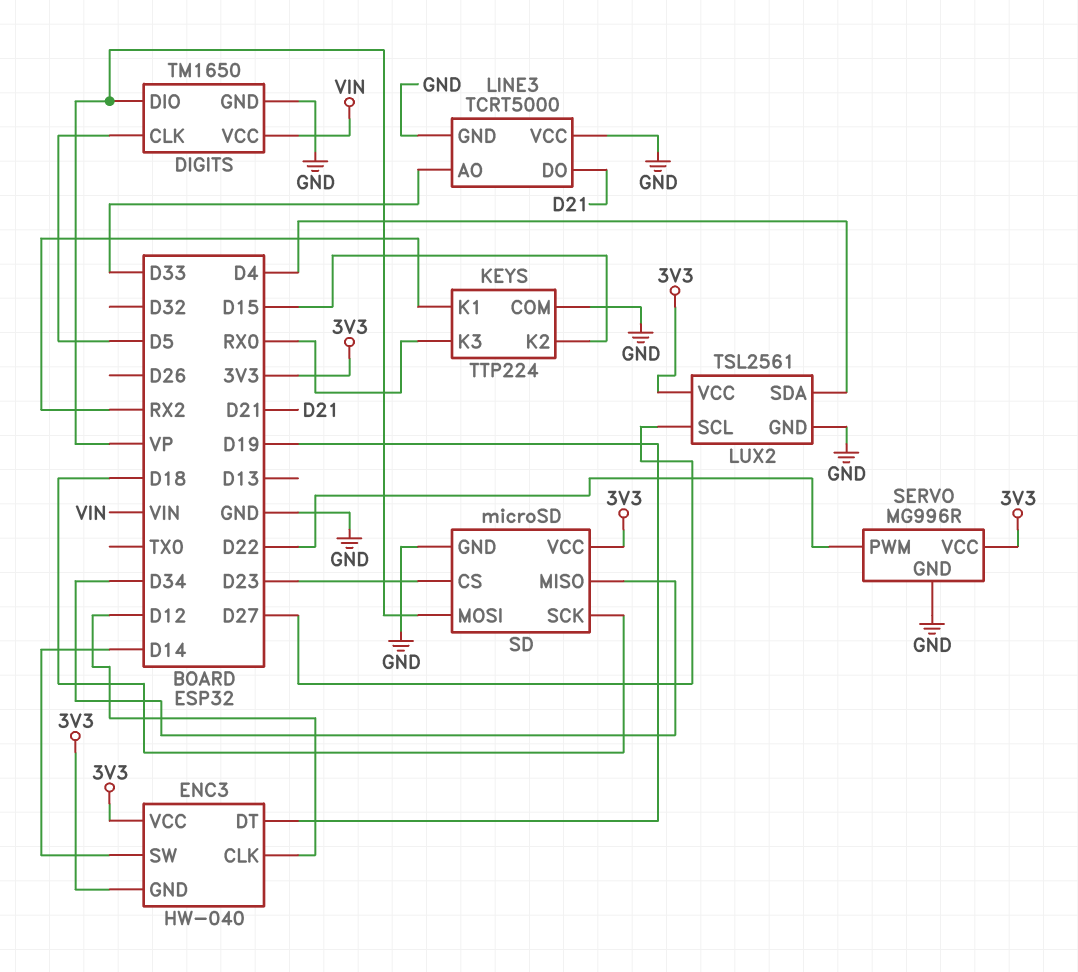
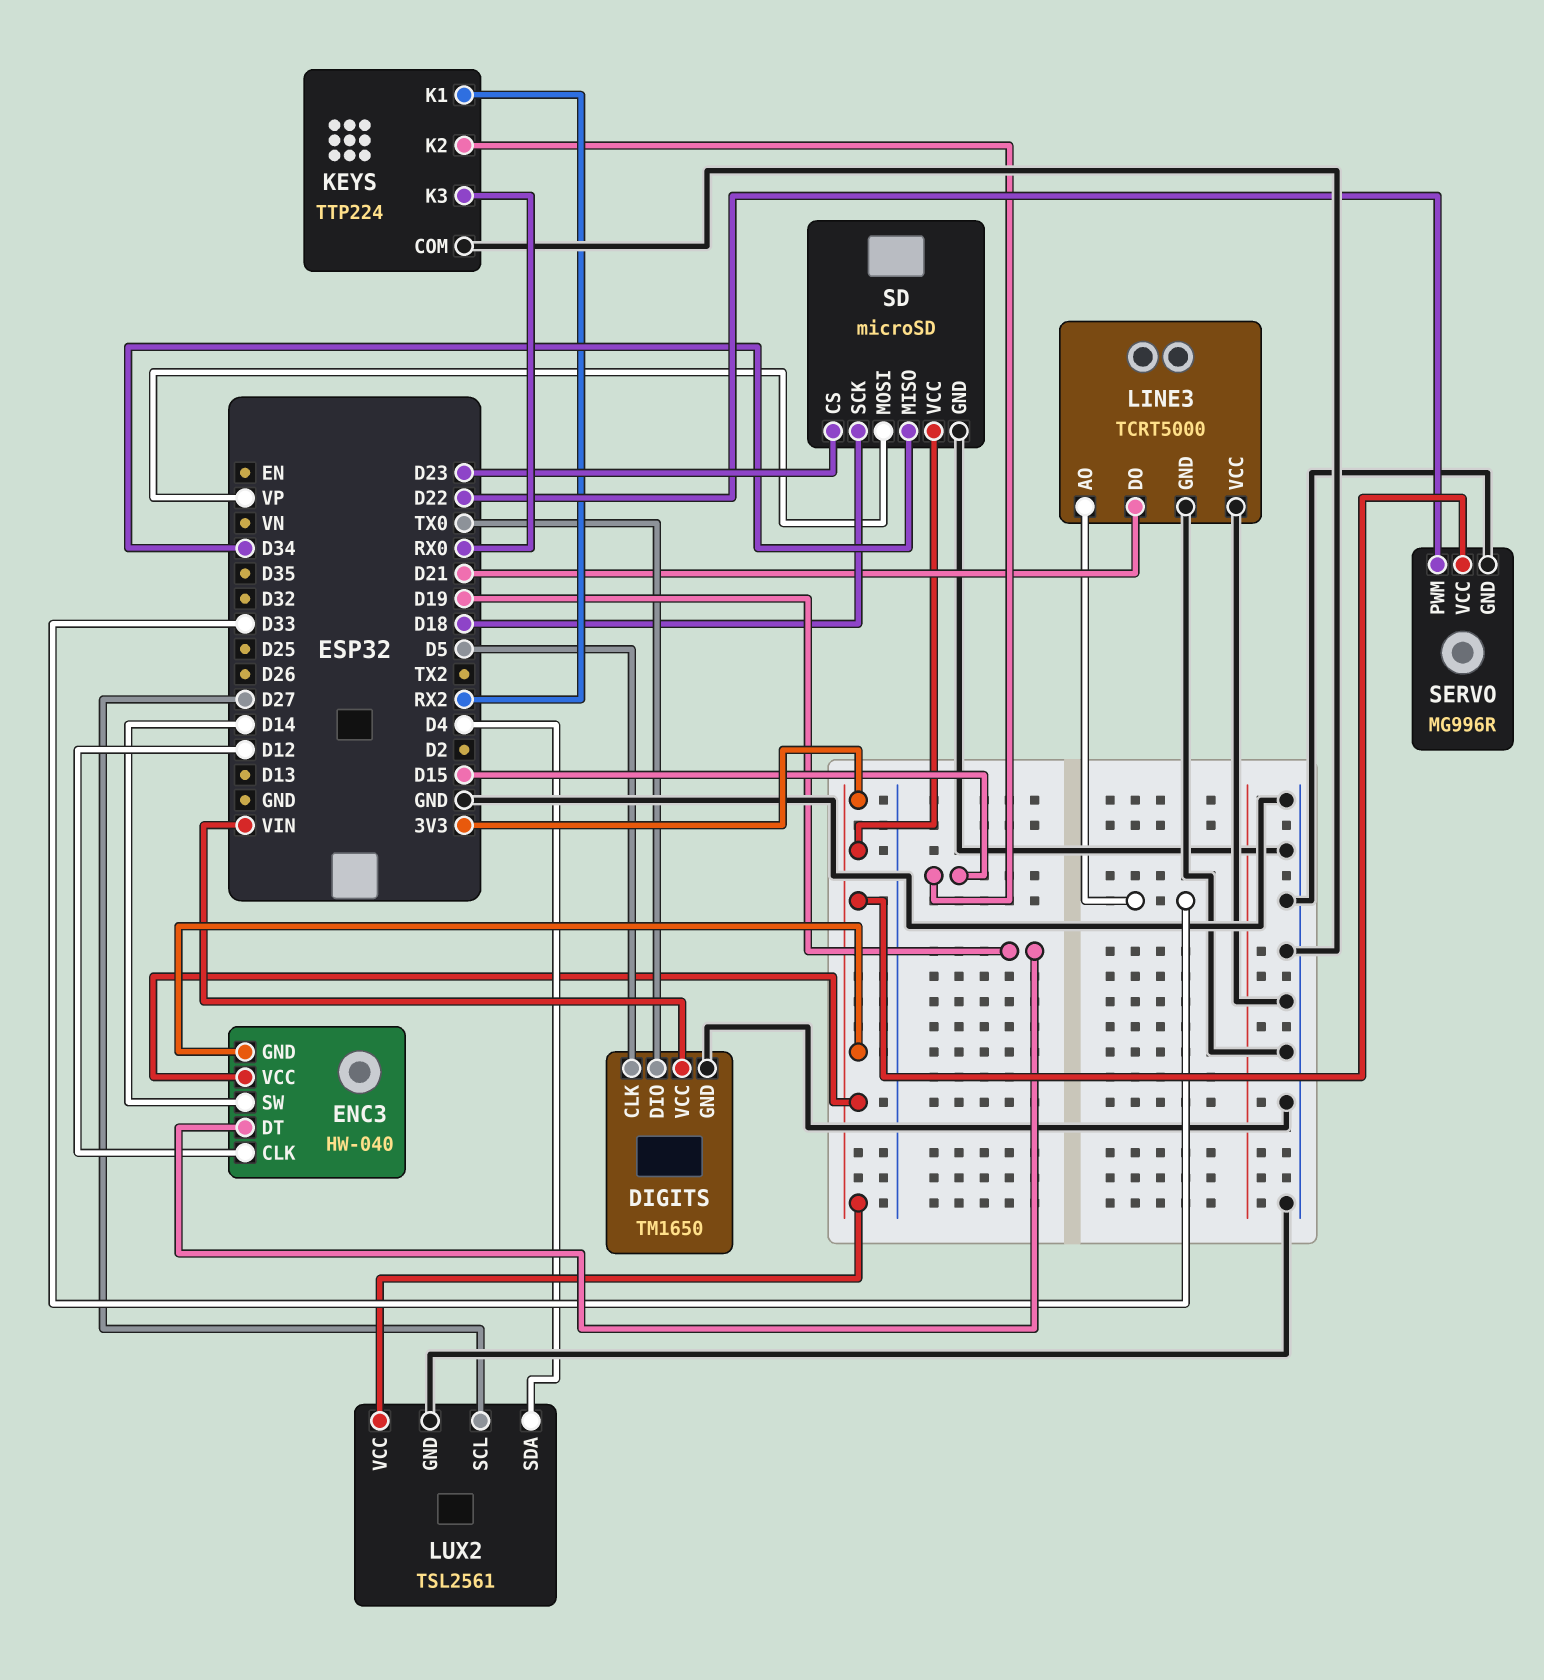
DIGITS pin DIO: VP -> TX0

